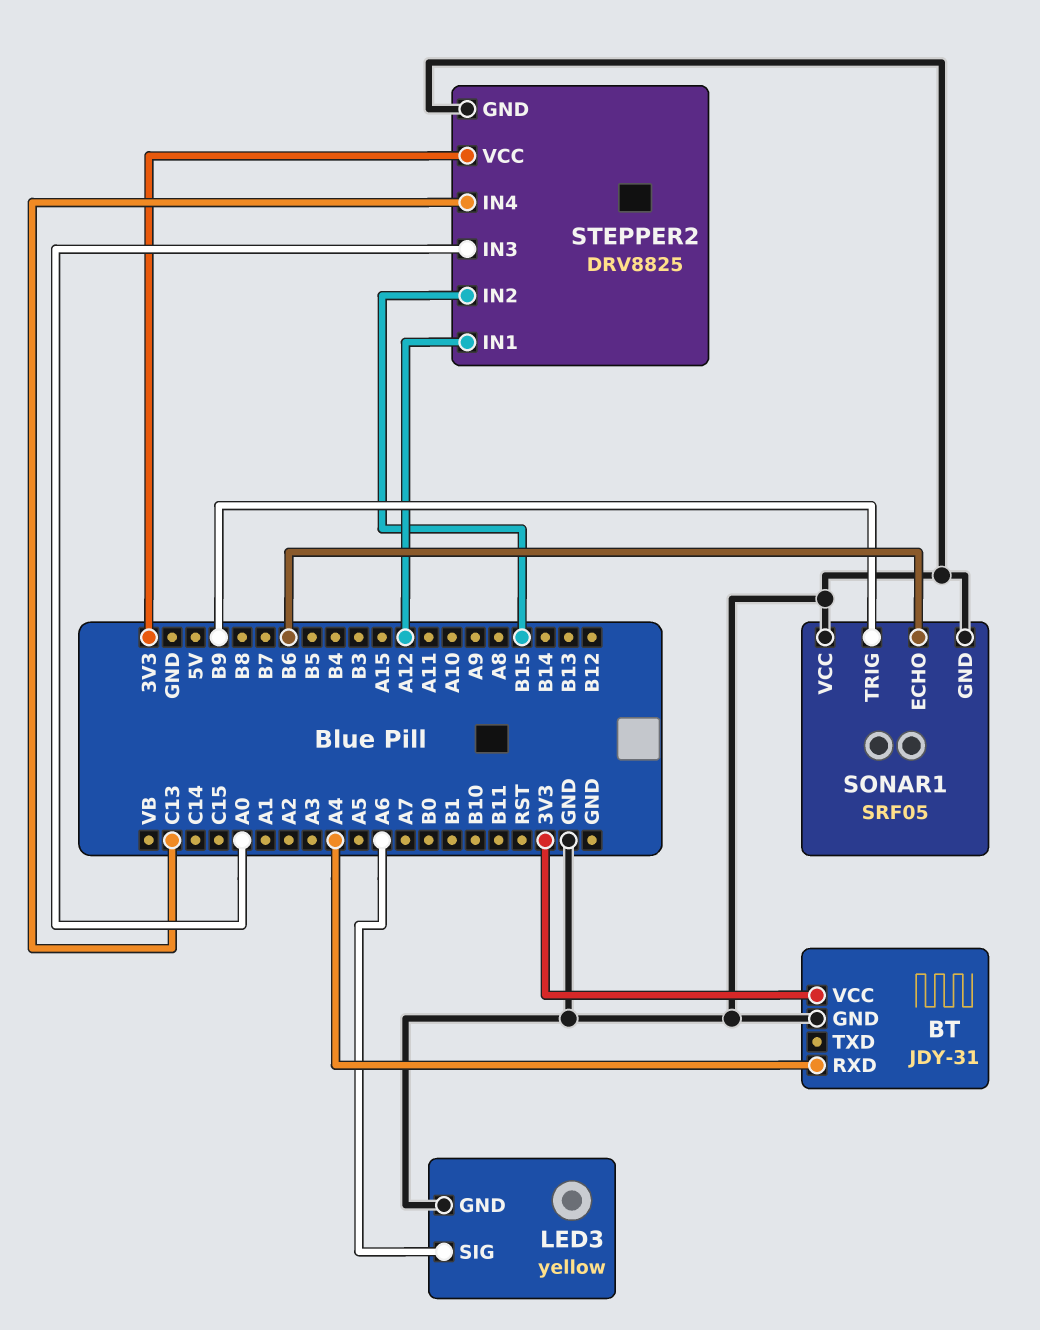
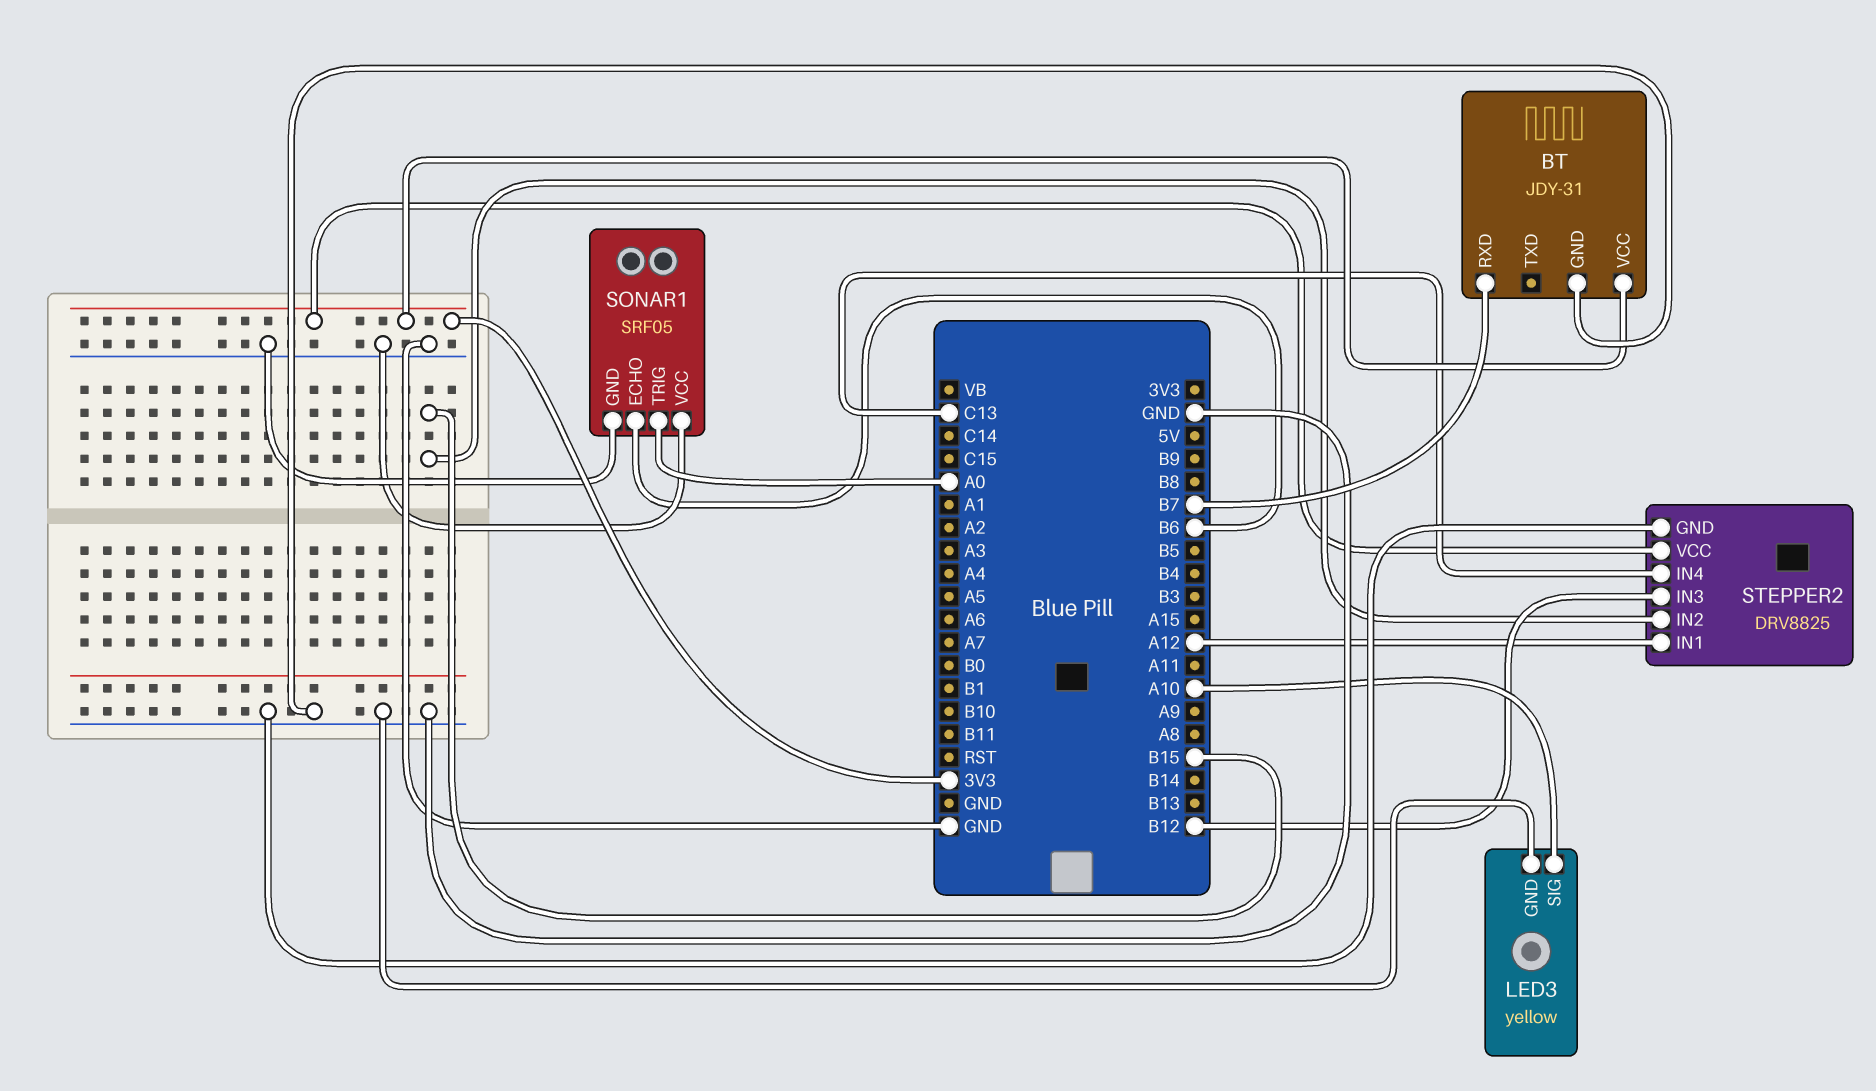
BT pin RXD: A4 -> B7
LED3 pin SIG: A6 -> A10
SONAR1 pin TRIG: B9 -> A0
STEPPER2 pin IN3: A0 -> B12

